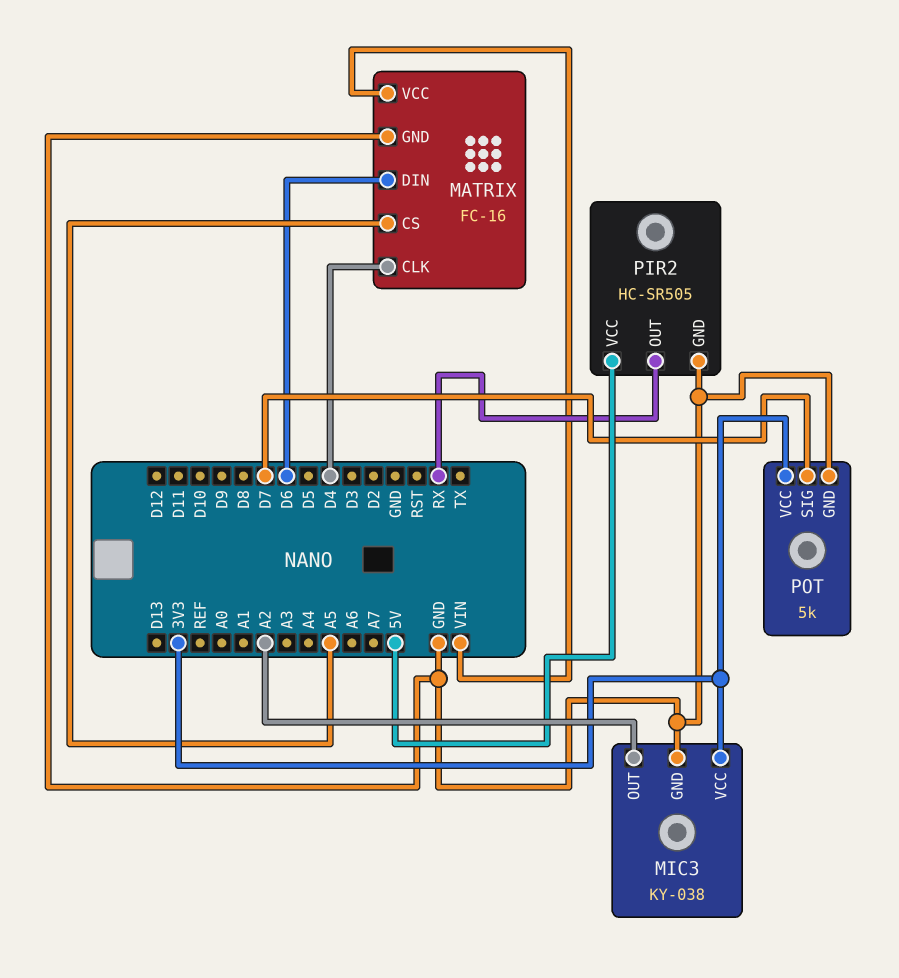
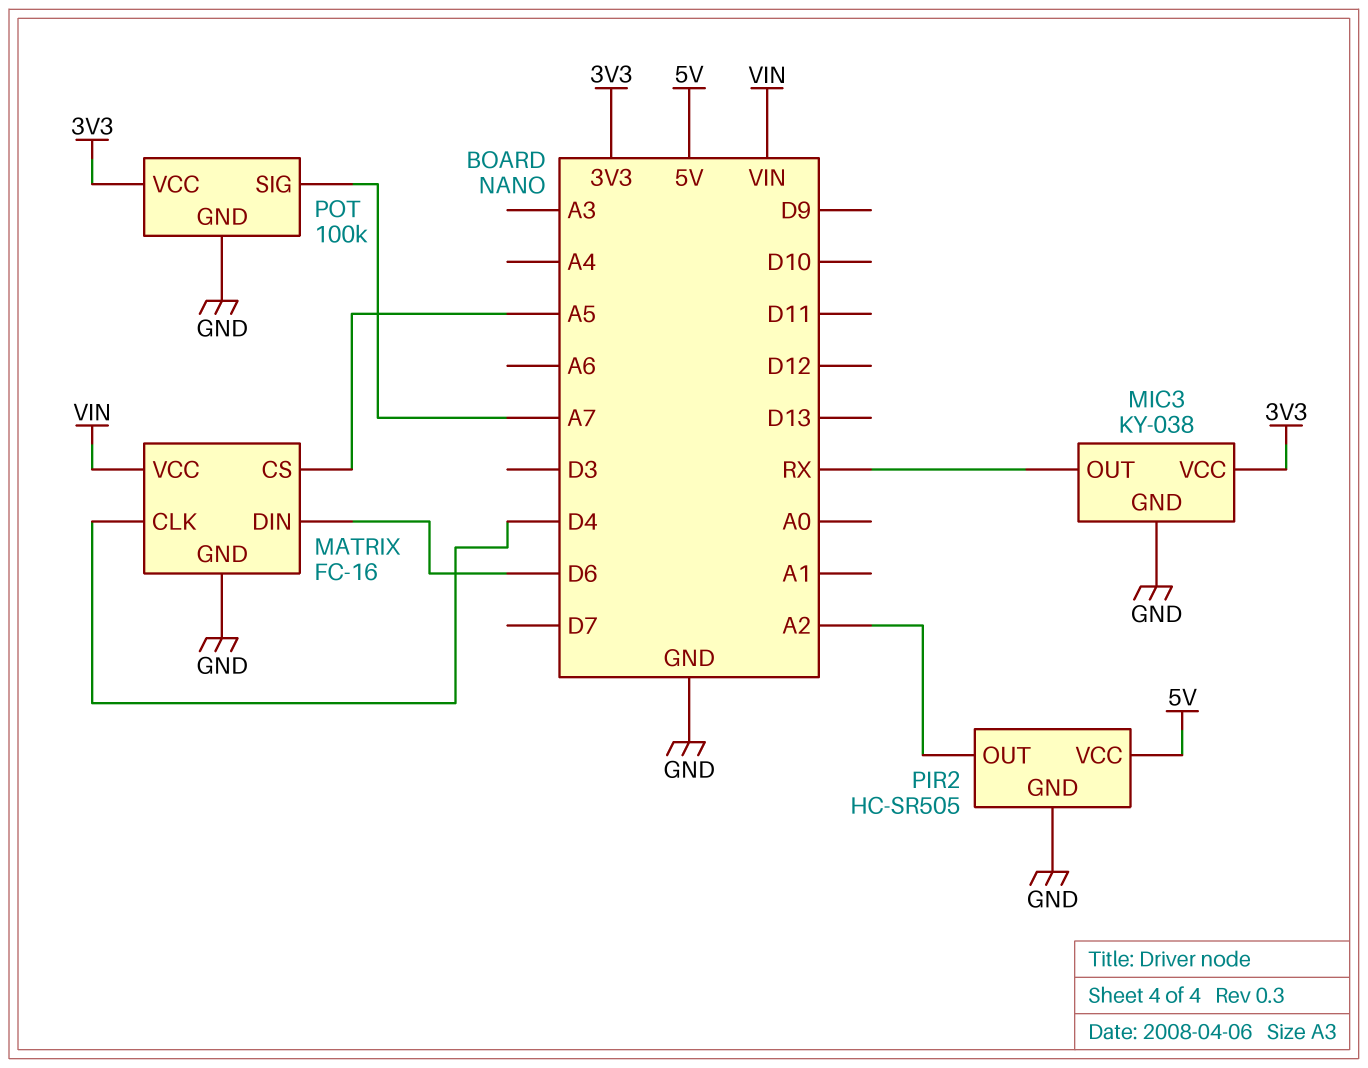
MIC3 pin OUT: A2 -> RX
PIR2 pin OUT: RX -> A2
POT: 5k -> 100k
POT pin SIG: D7 -> A7

